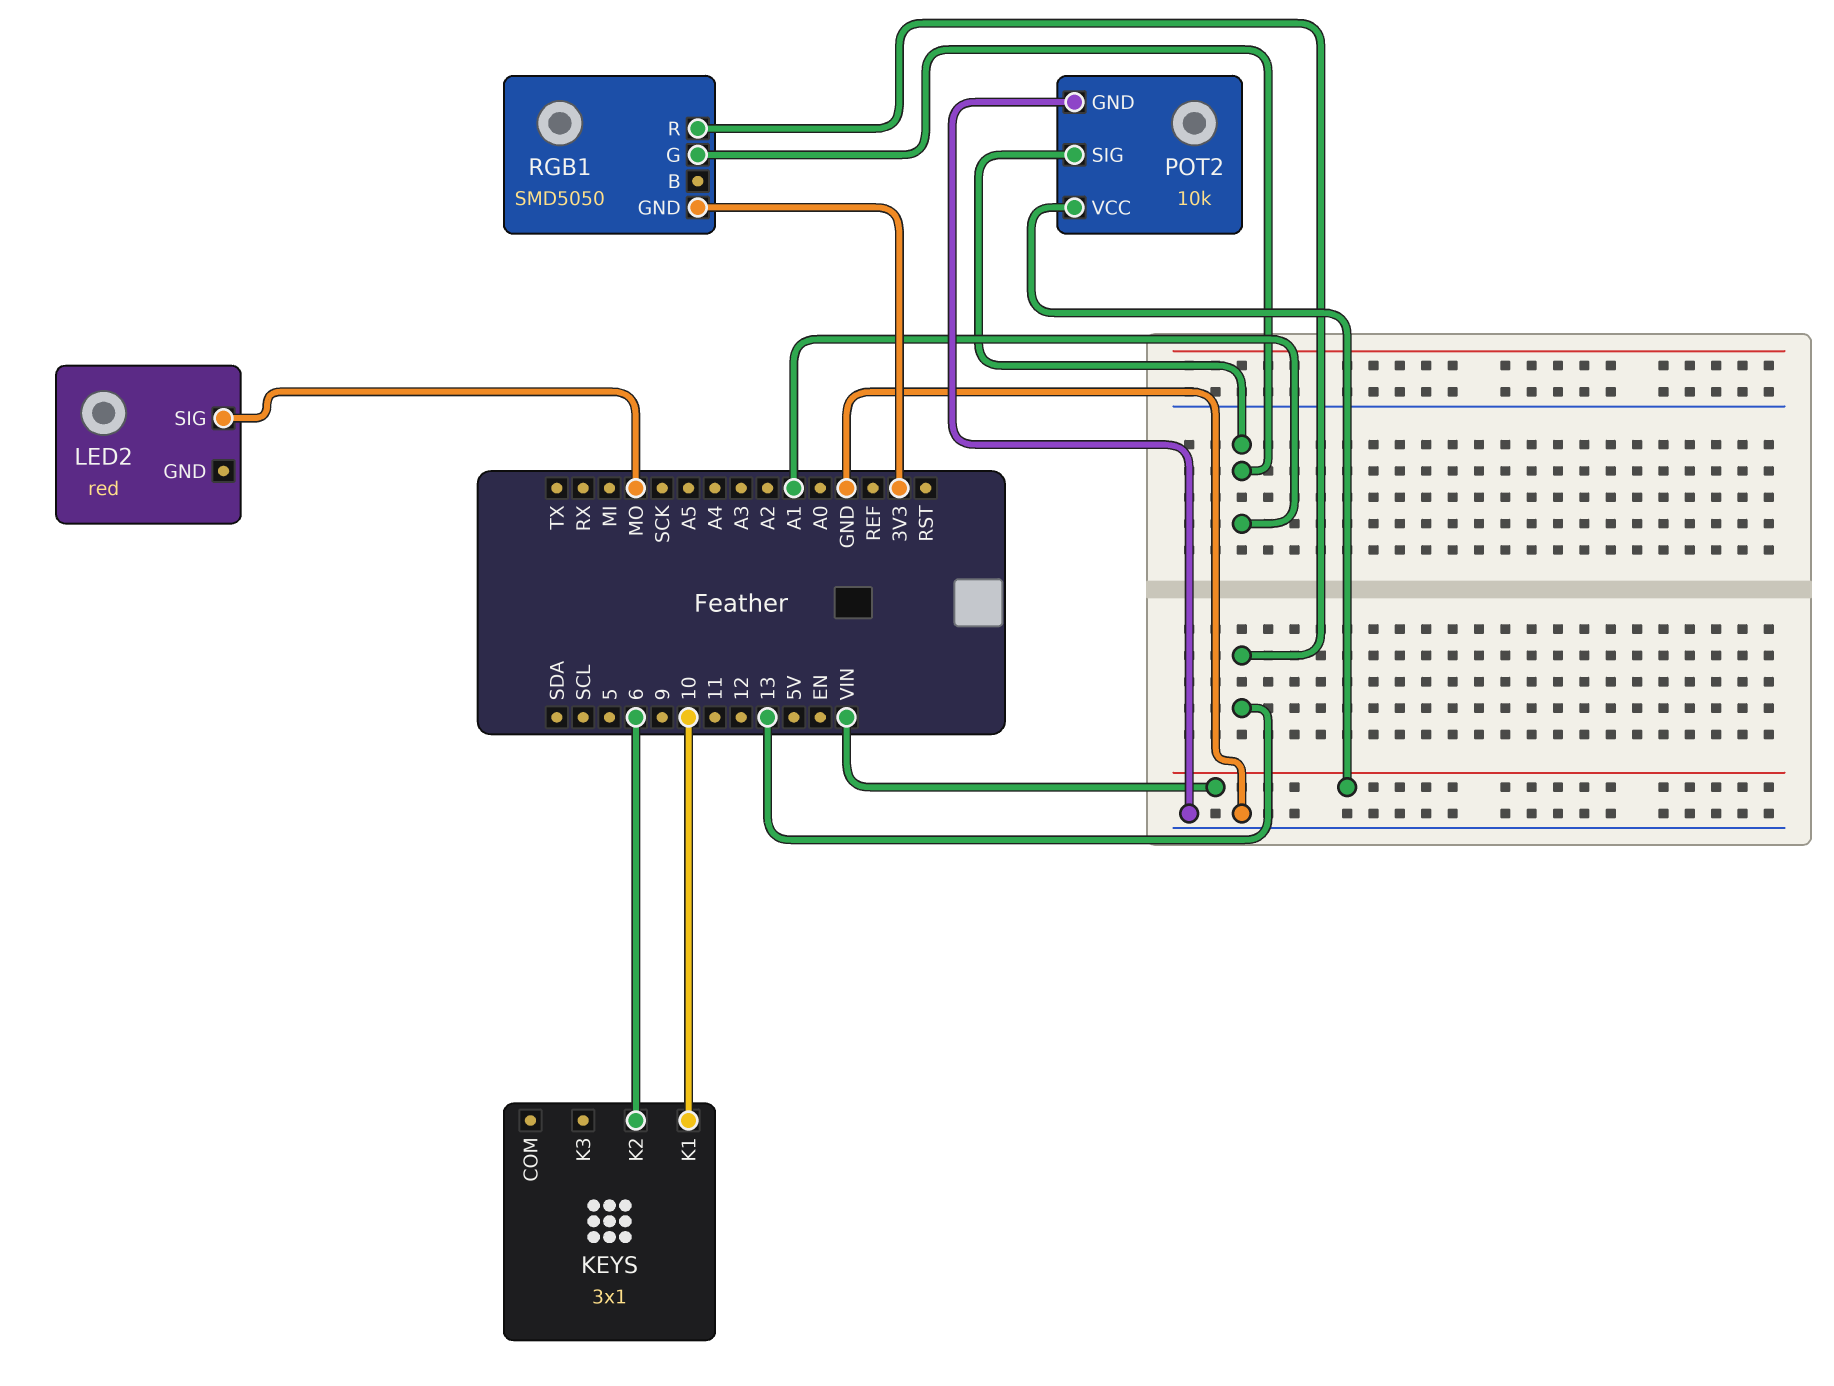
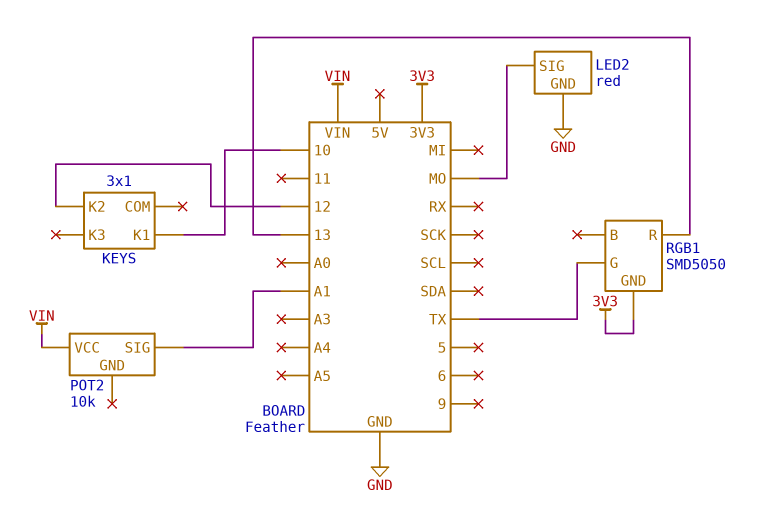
KEYS pin K2: 6 -> 12
LED2 pin GND: none -> GND
POT2 pin GND: GND -> none
RGB1 pin G: A1 -> TX

